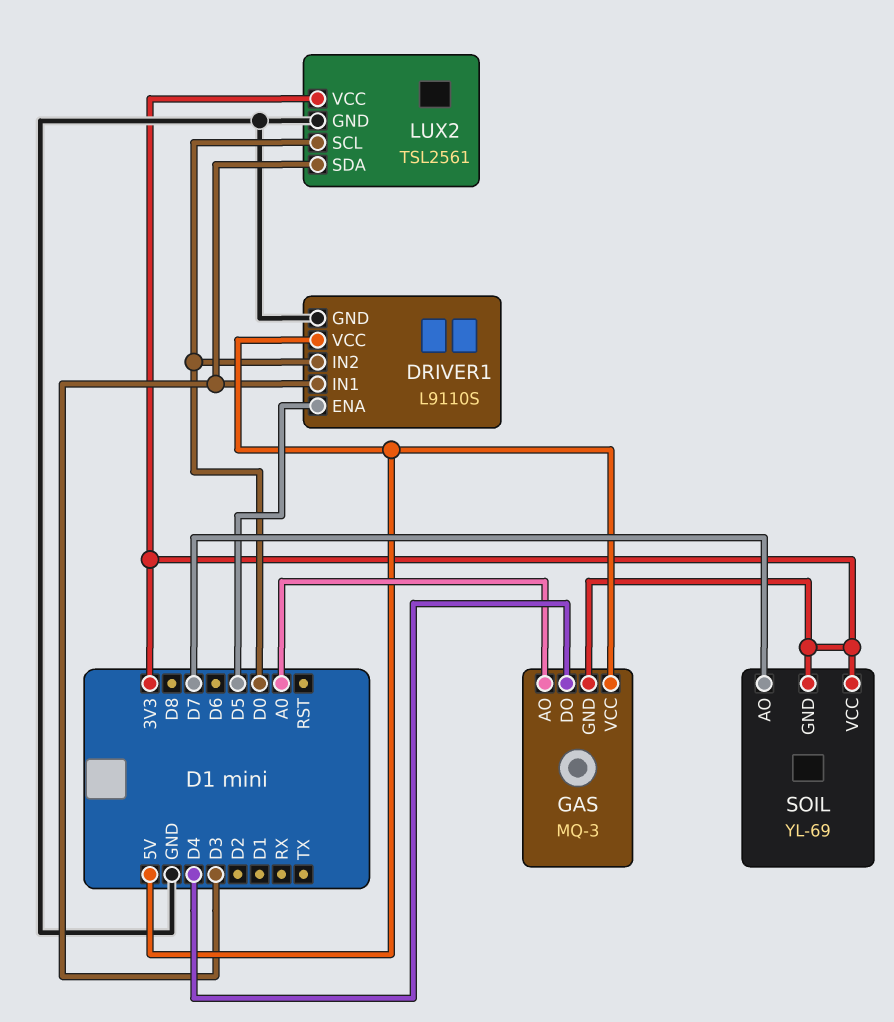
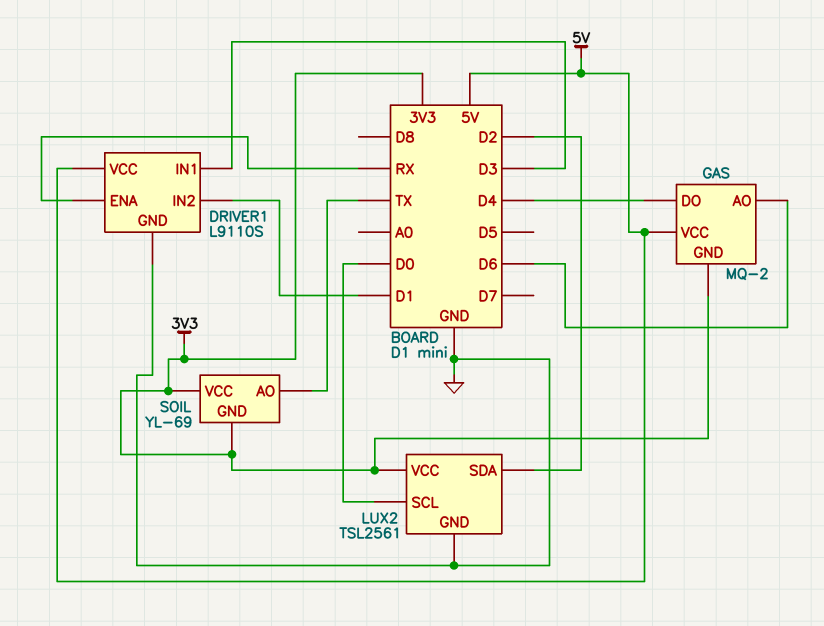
DRIVER1 pin ENA: D5 -> RX
DRIVER1 pin IN2: D0 -> D1
GAS: MQ-3 -> MQ-2
GAS pin AO: A0 -> D6
LUX2 pin SDA: D3 -> D2
SOIL pin AO: D7 -> TX

